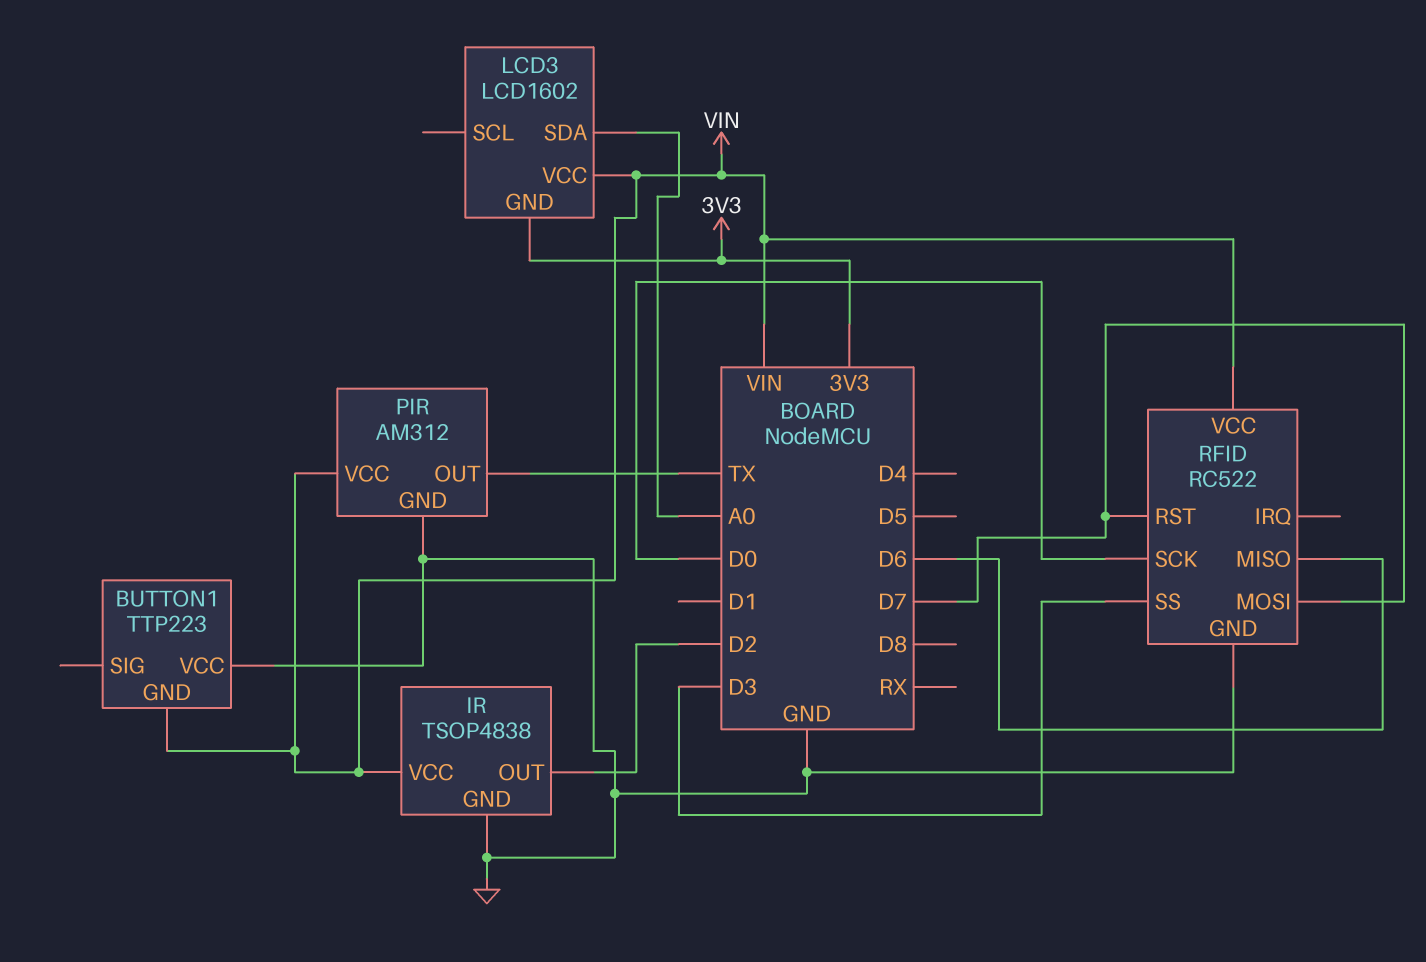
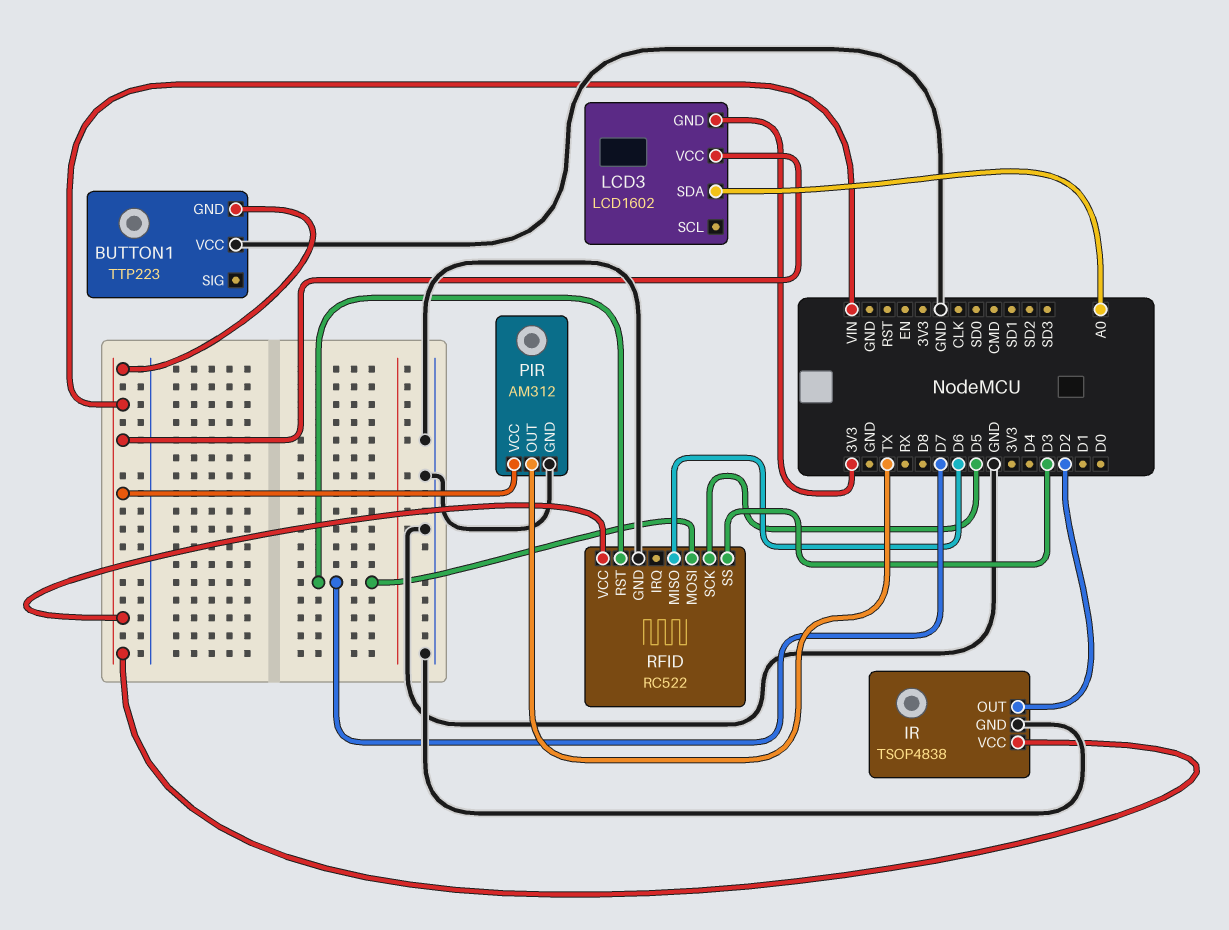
RFID pin SCK: D0 -> D5

